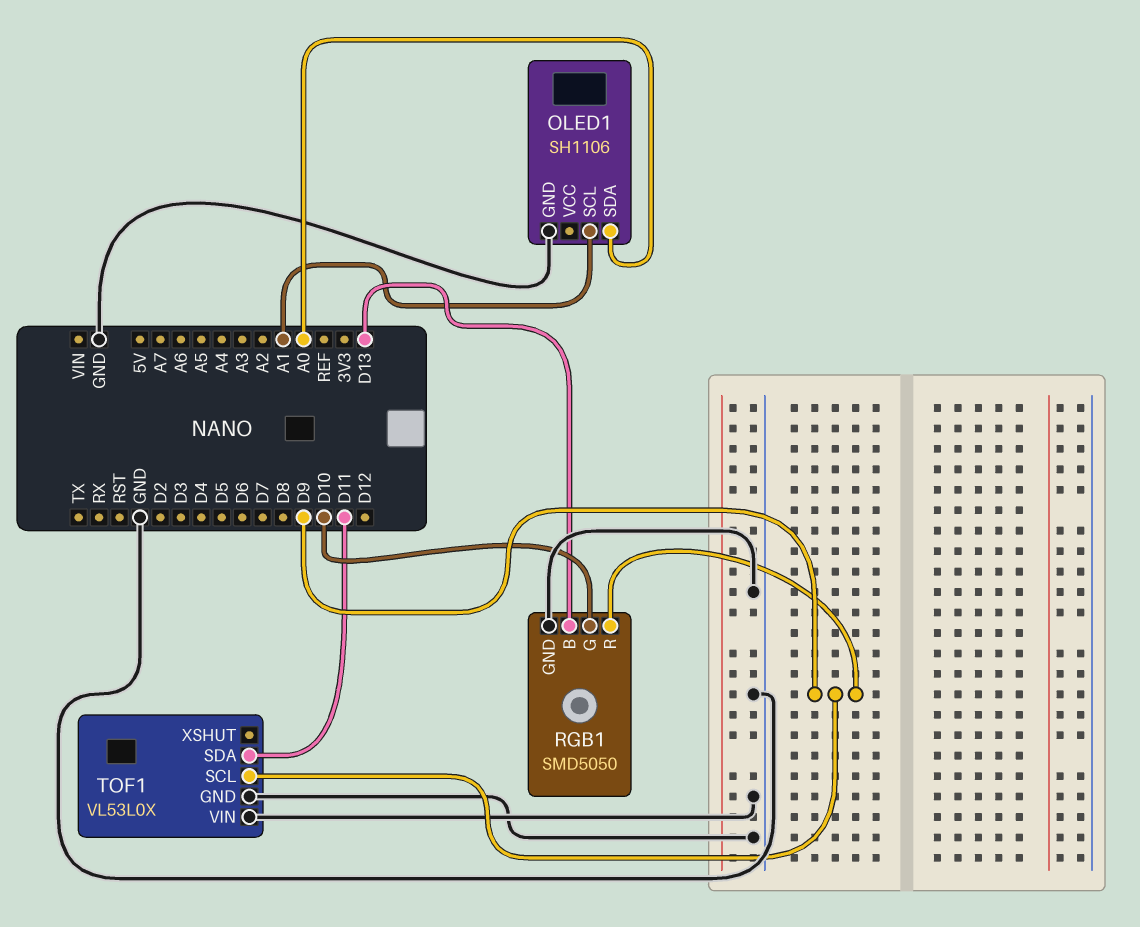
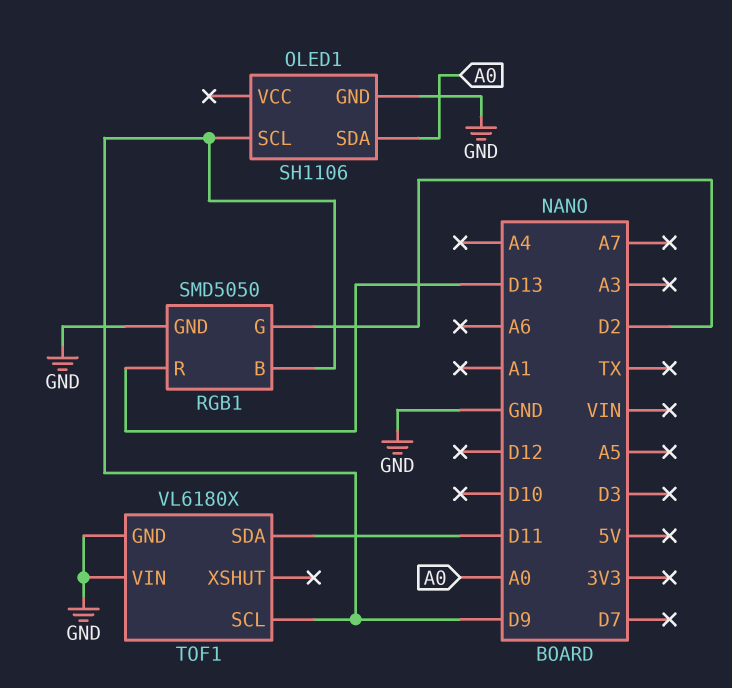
OLED1 pin SCL: A1 -> D9
RGB1 pin B: D13 -> D9
RGB1 pin G: D10 -> D2
RGB1 pin R: D9 -> D13
TOF1: VL53L0X -> VL6180X

